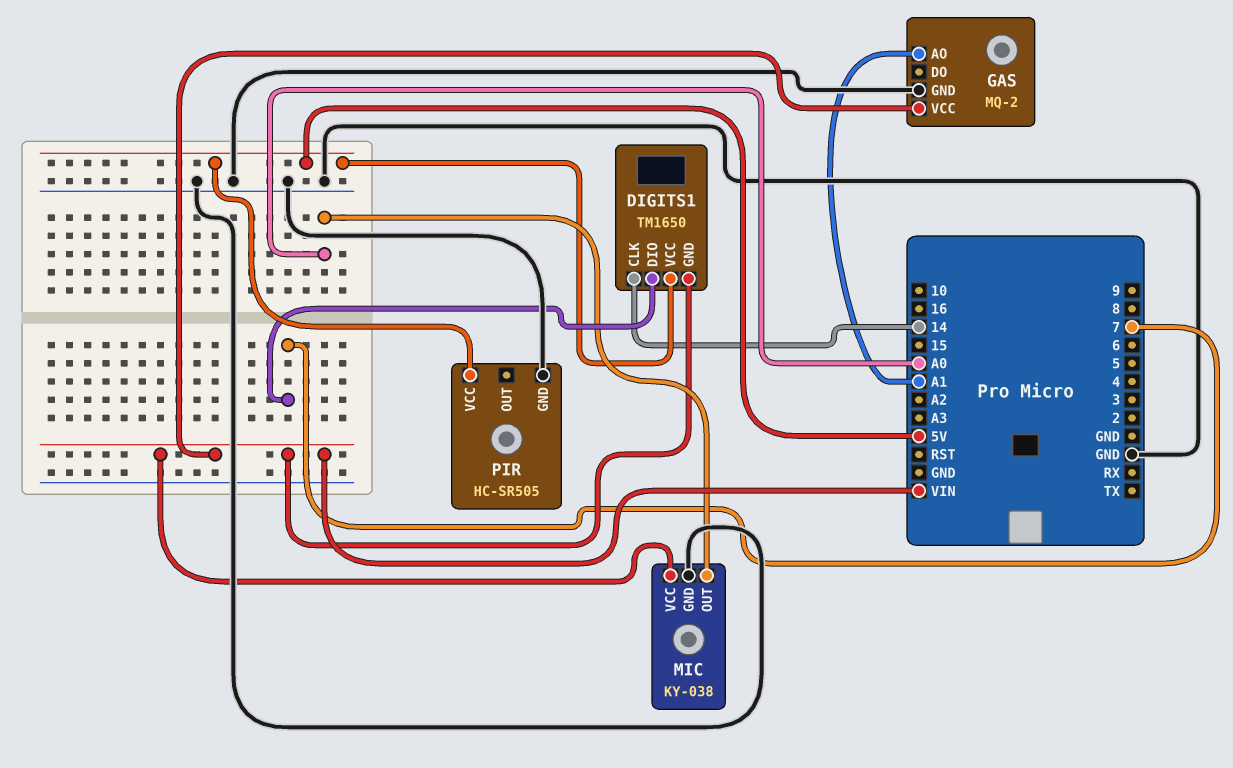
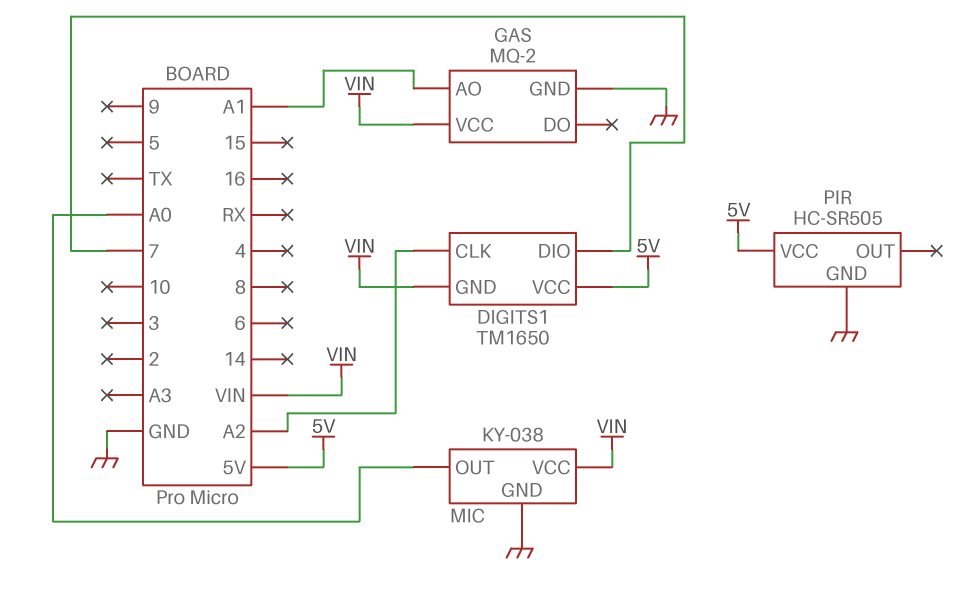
DIGITS1 pin CLK: 14 -> A2

